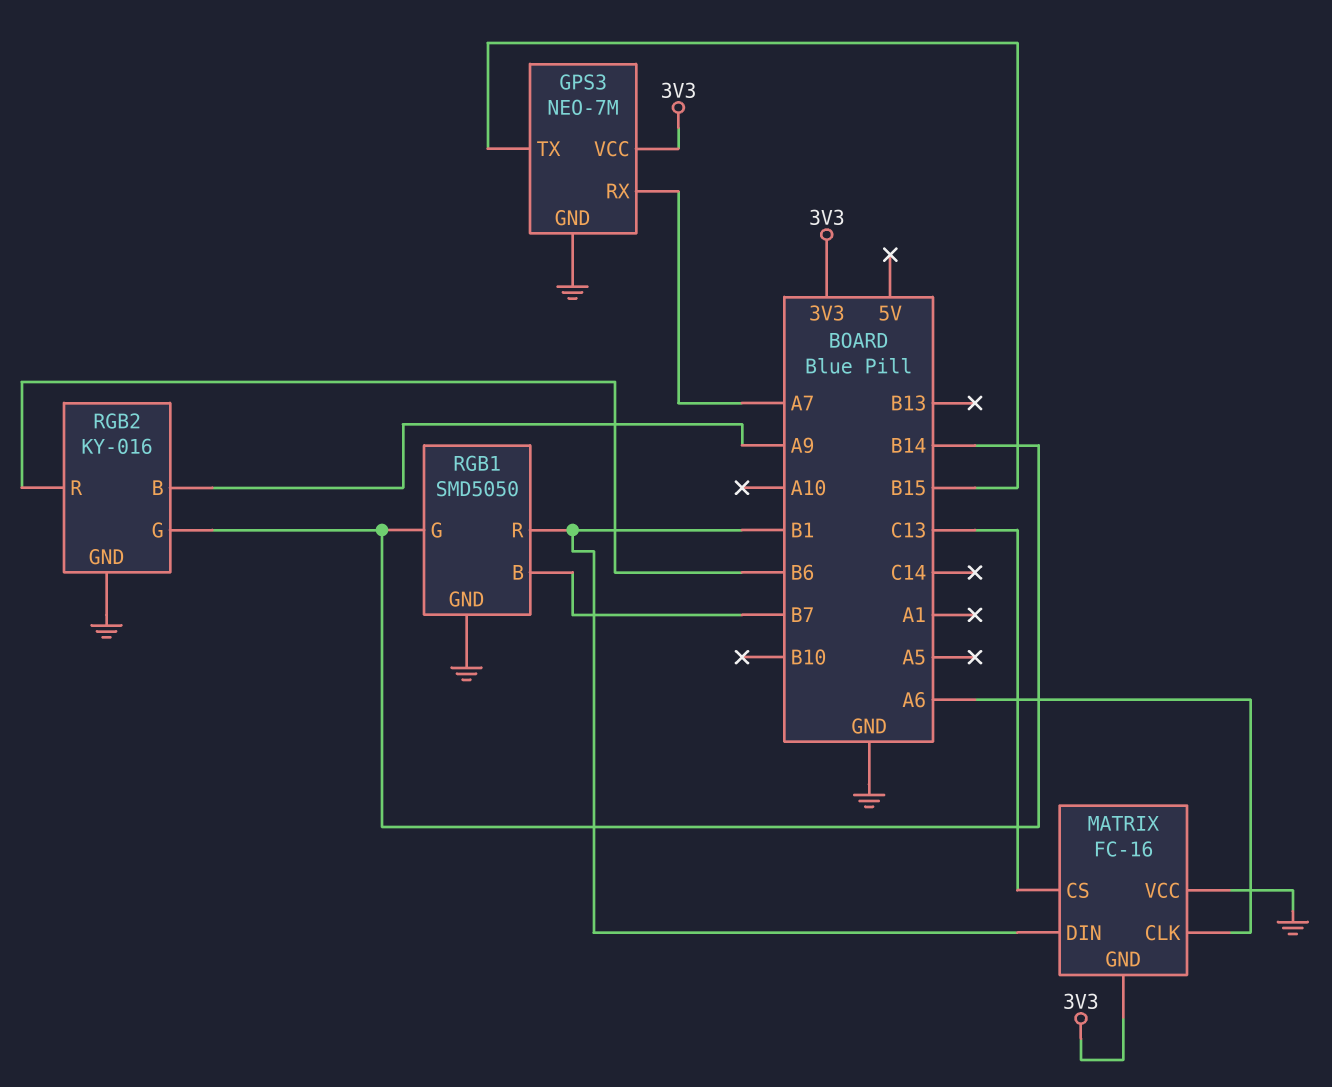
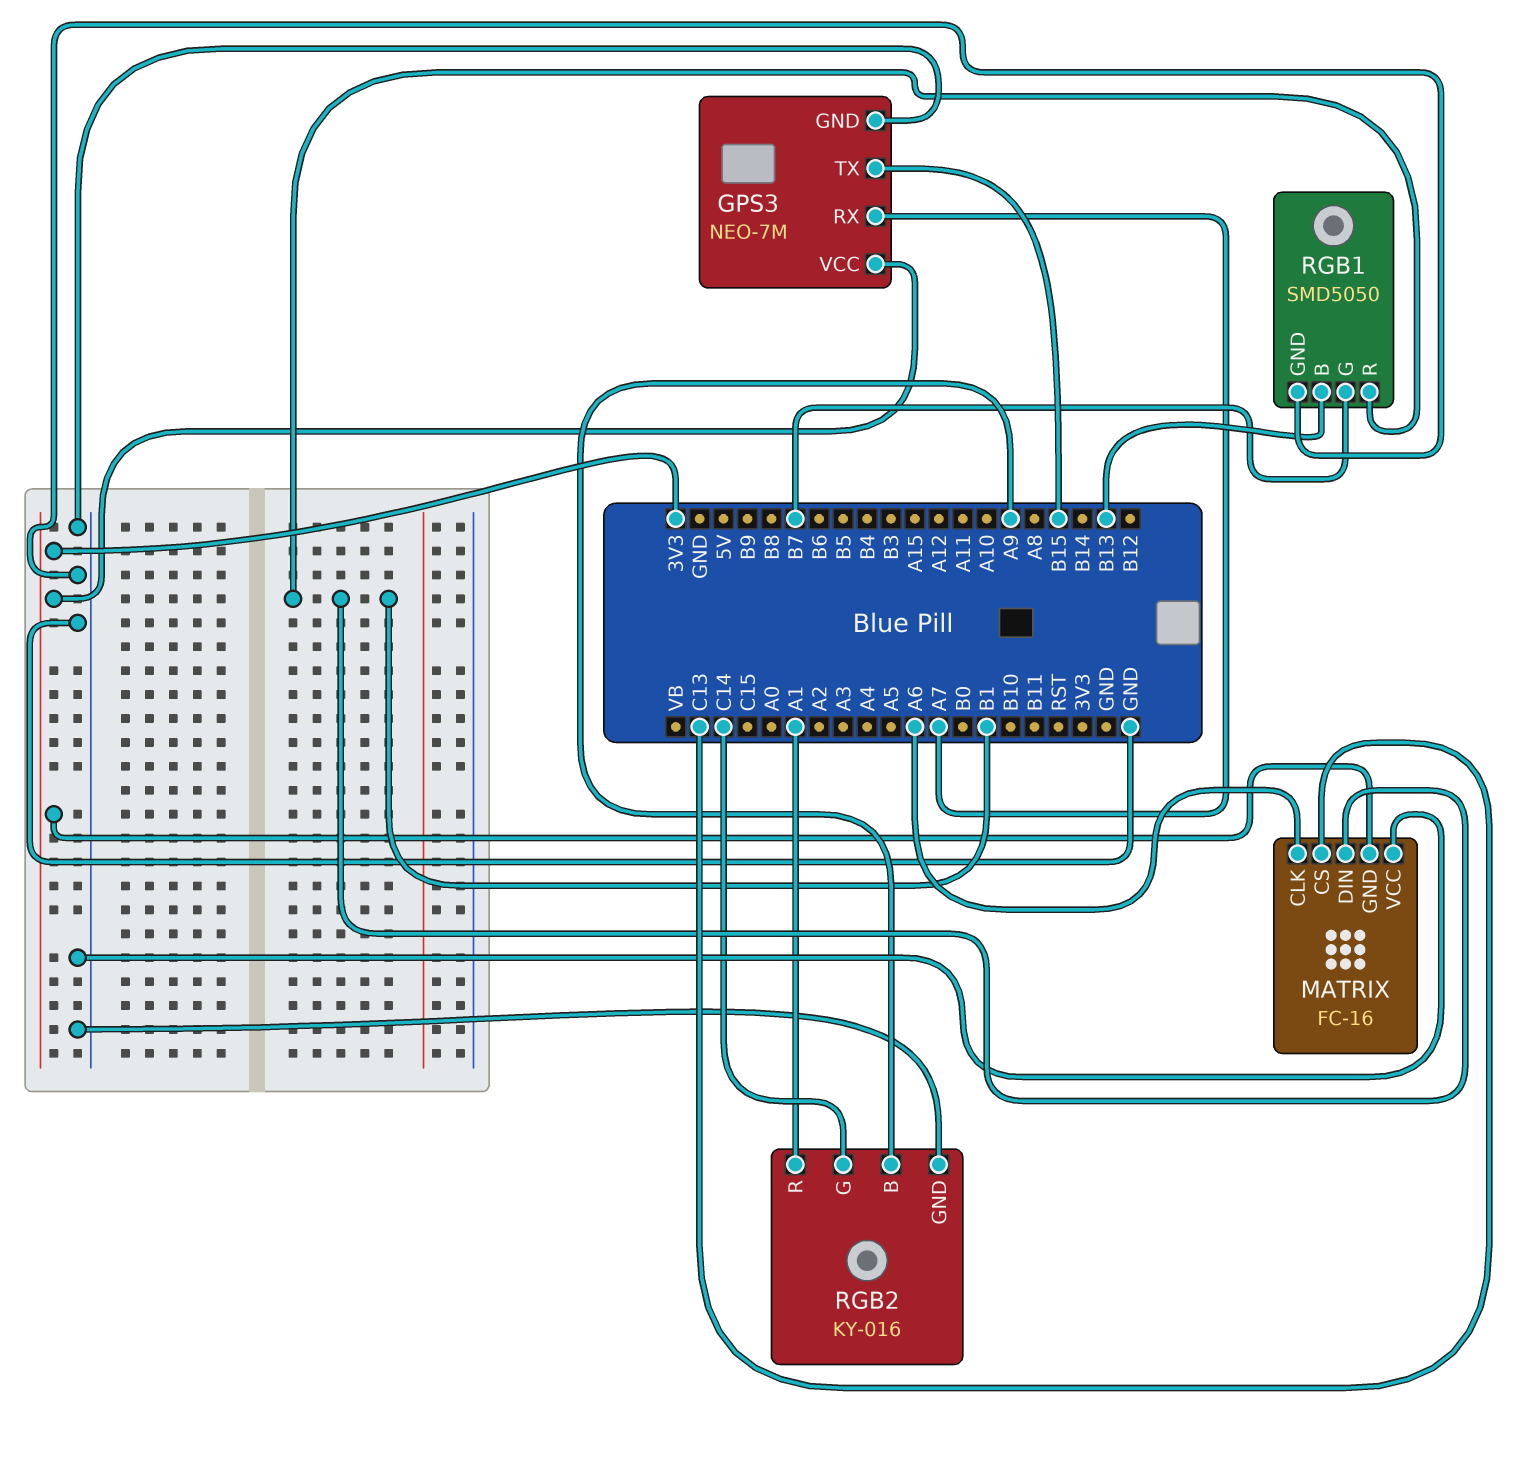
RGB1 pin B: B7 -> B13
RGB1 pin G: B14 -> B7
RGB2 pin G: B14 -> C14
RGB2 pin R: B6 -> A1

